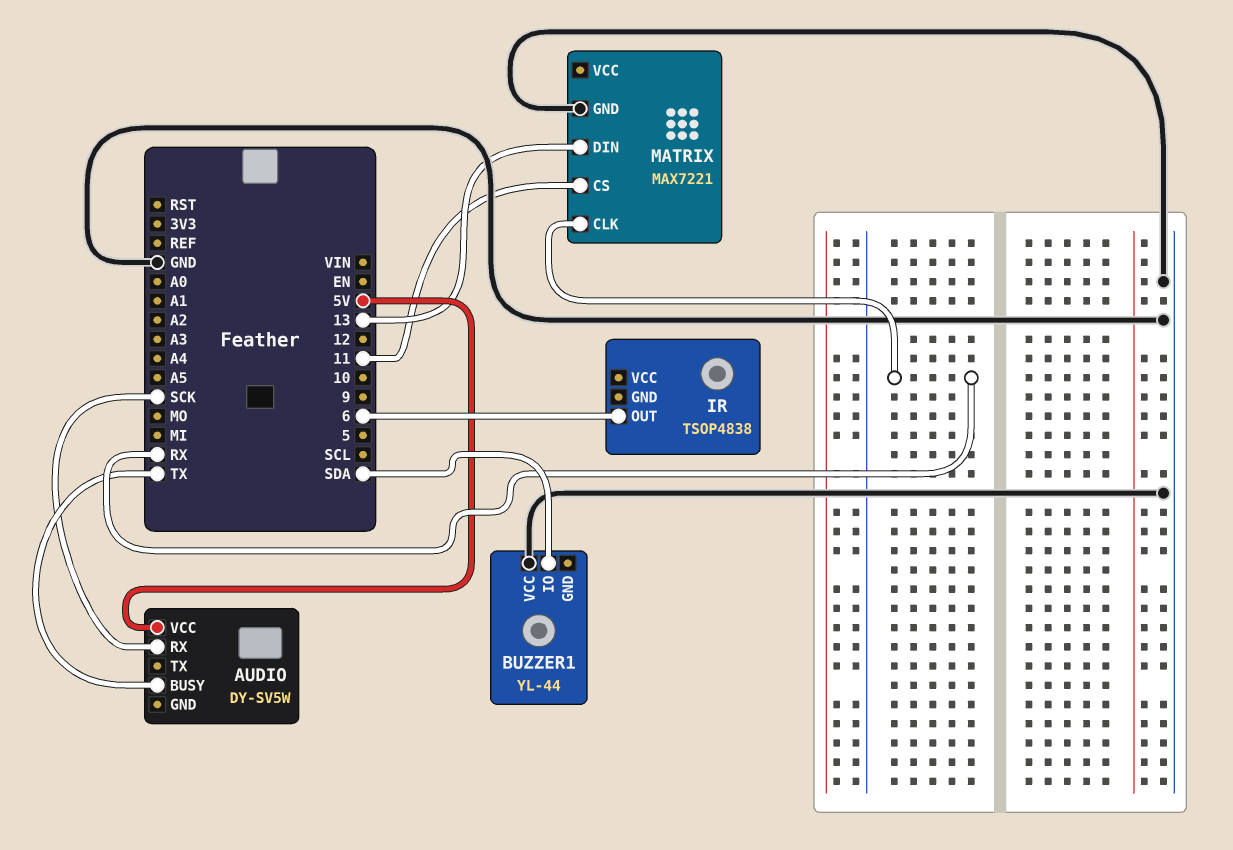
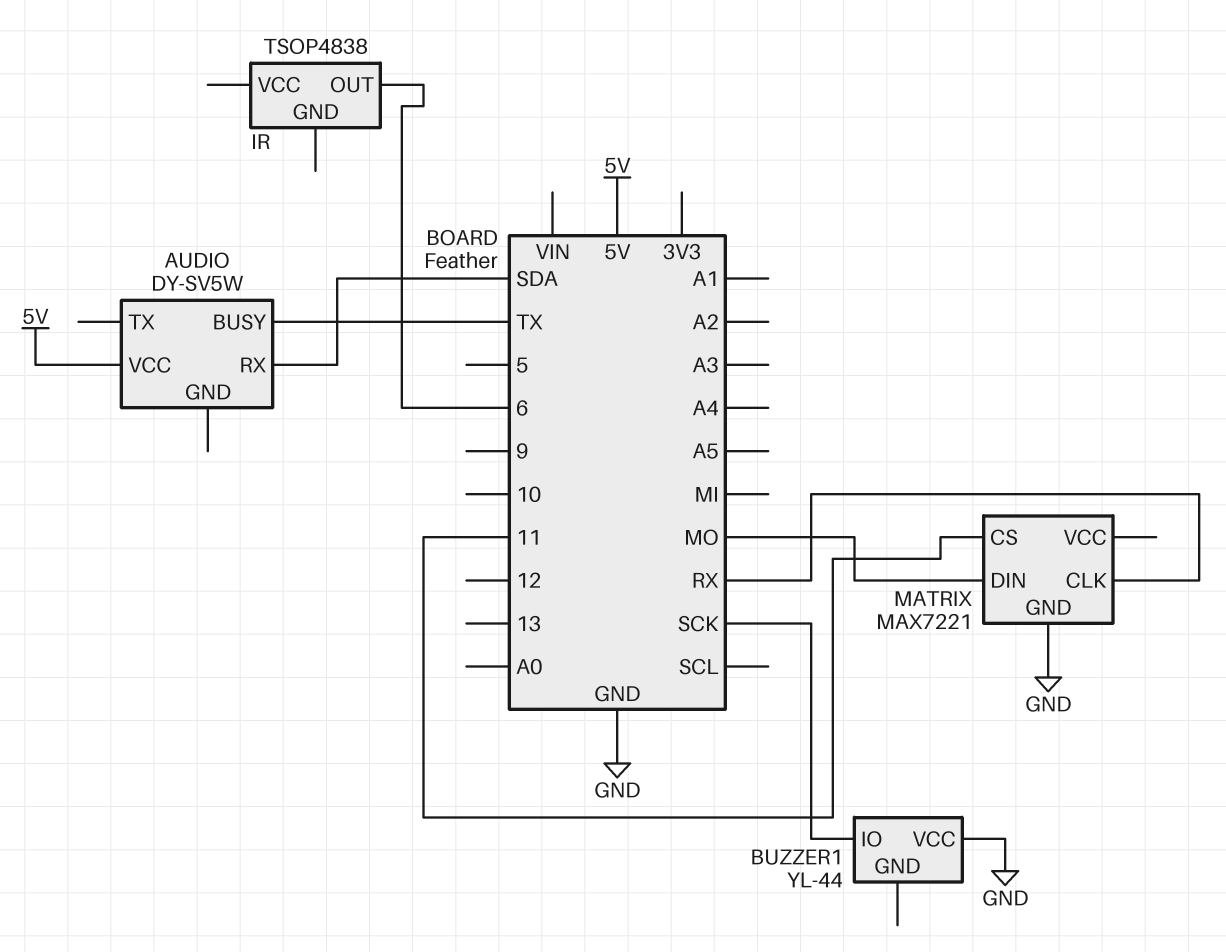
AUDIO pin RX: SCK -> SDA
BUZZER1 pin IO: SDA -> SCK
MATRIX pin DIN: 13 -> MO

